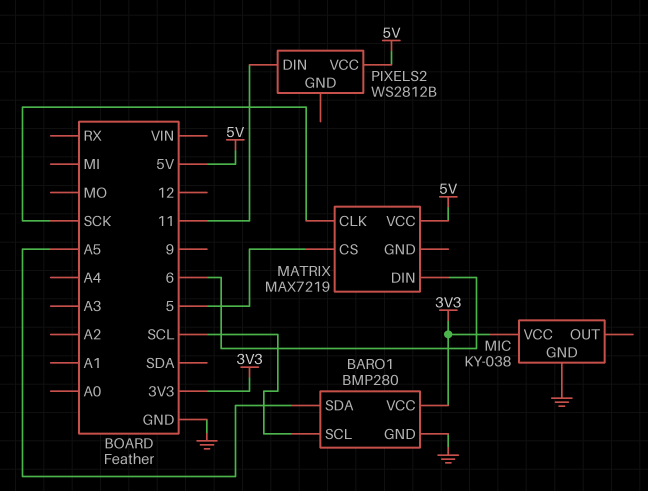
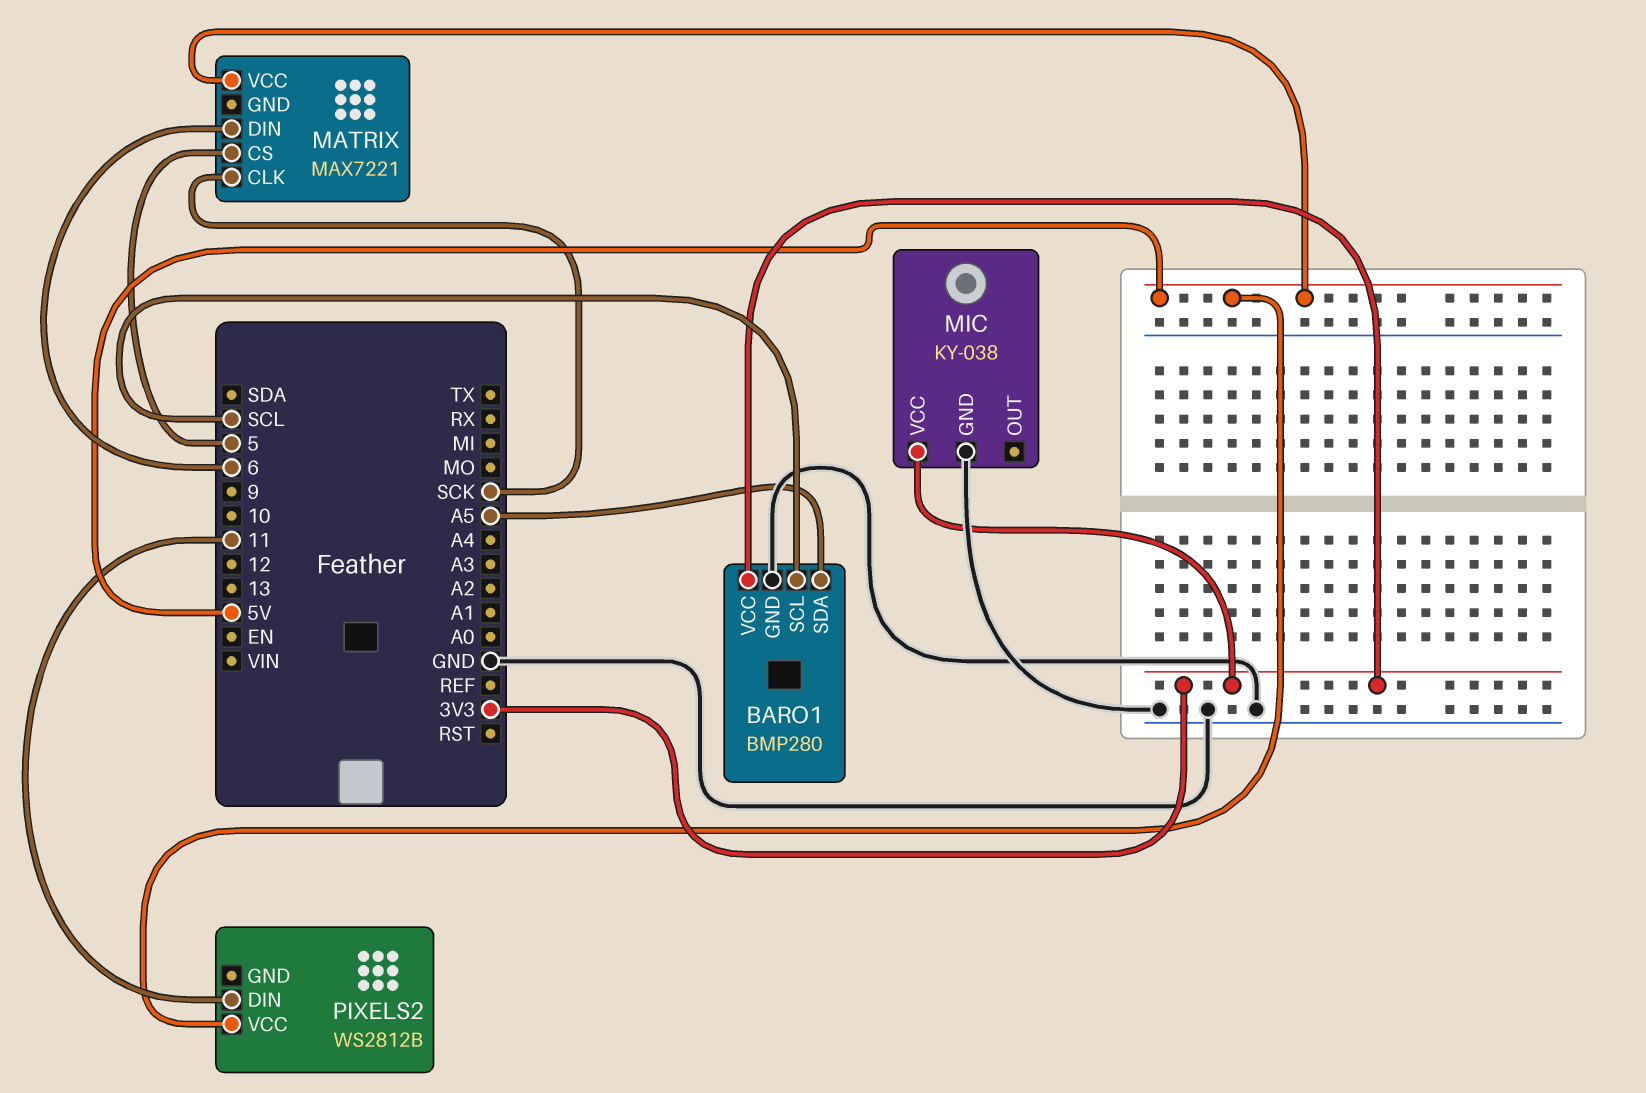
MATRIX: MAX7219 -> MAX7221

